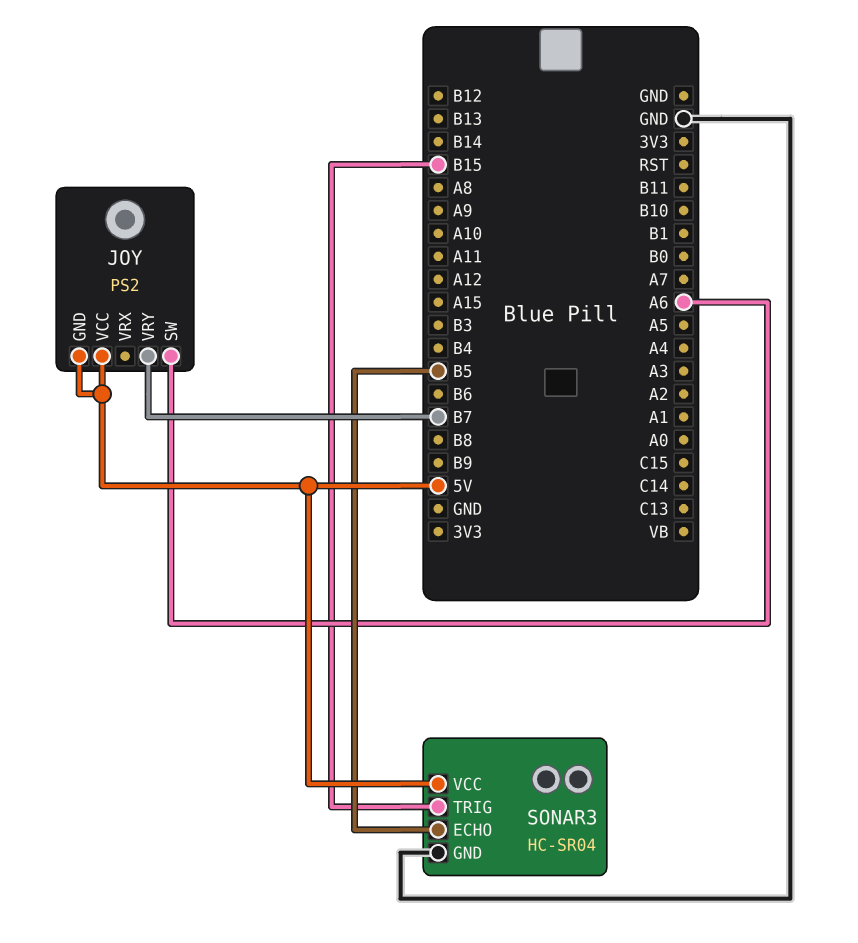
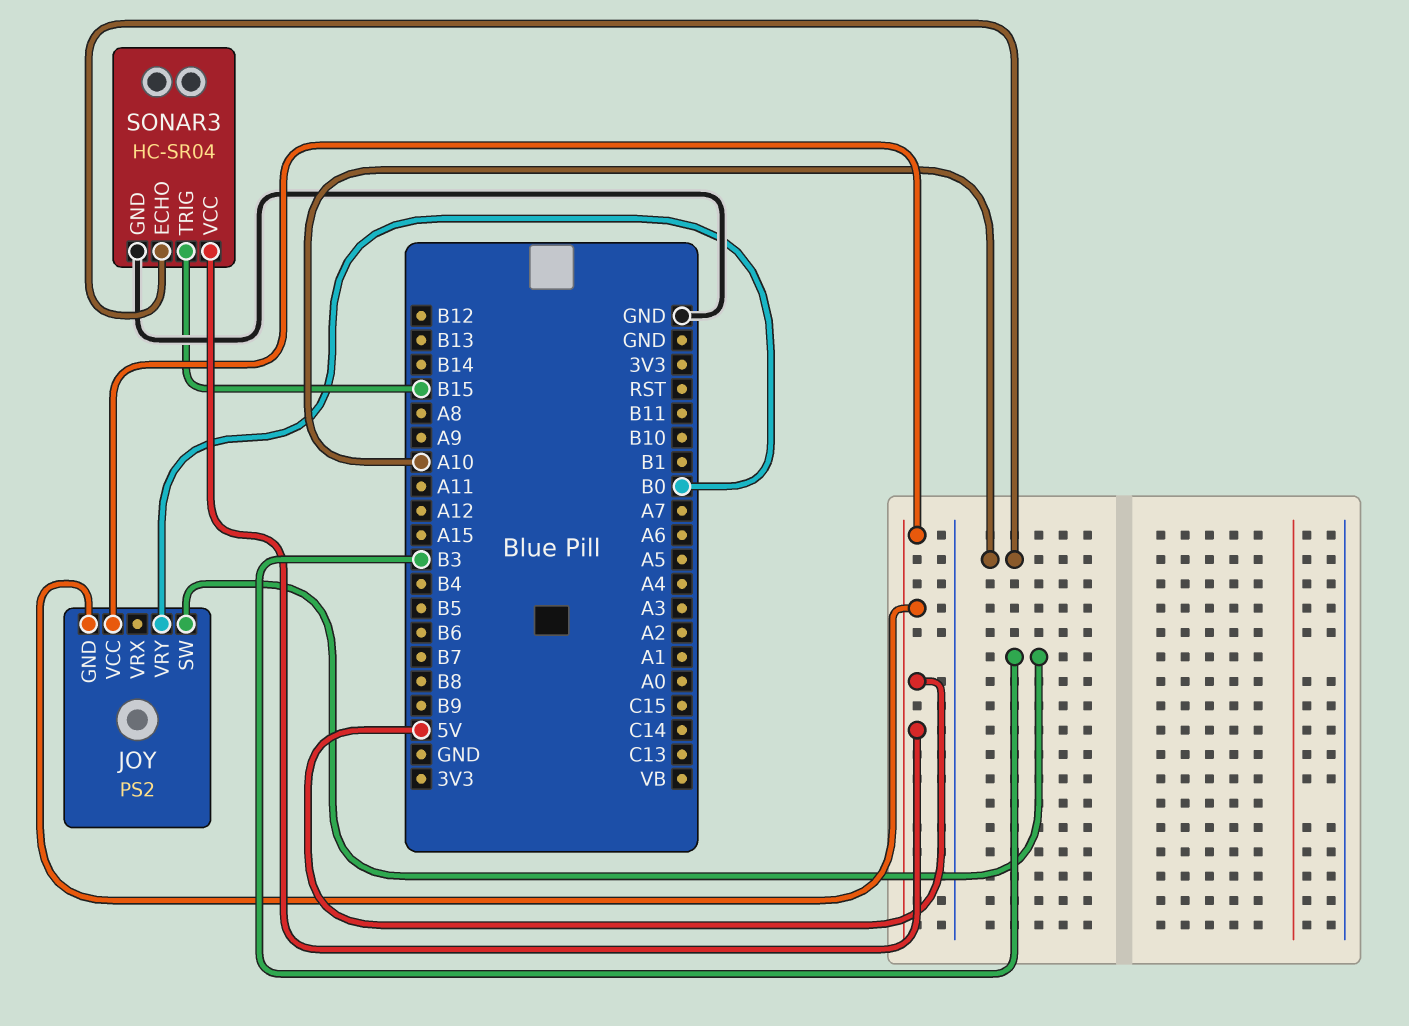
JOY pin SW: A6 -> B3
JOY pin VRY: B7 -> B0
SONAR3 pin ECHO: B5 -> A10

